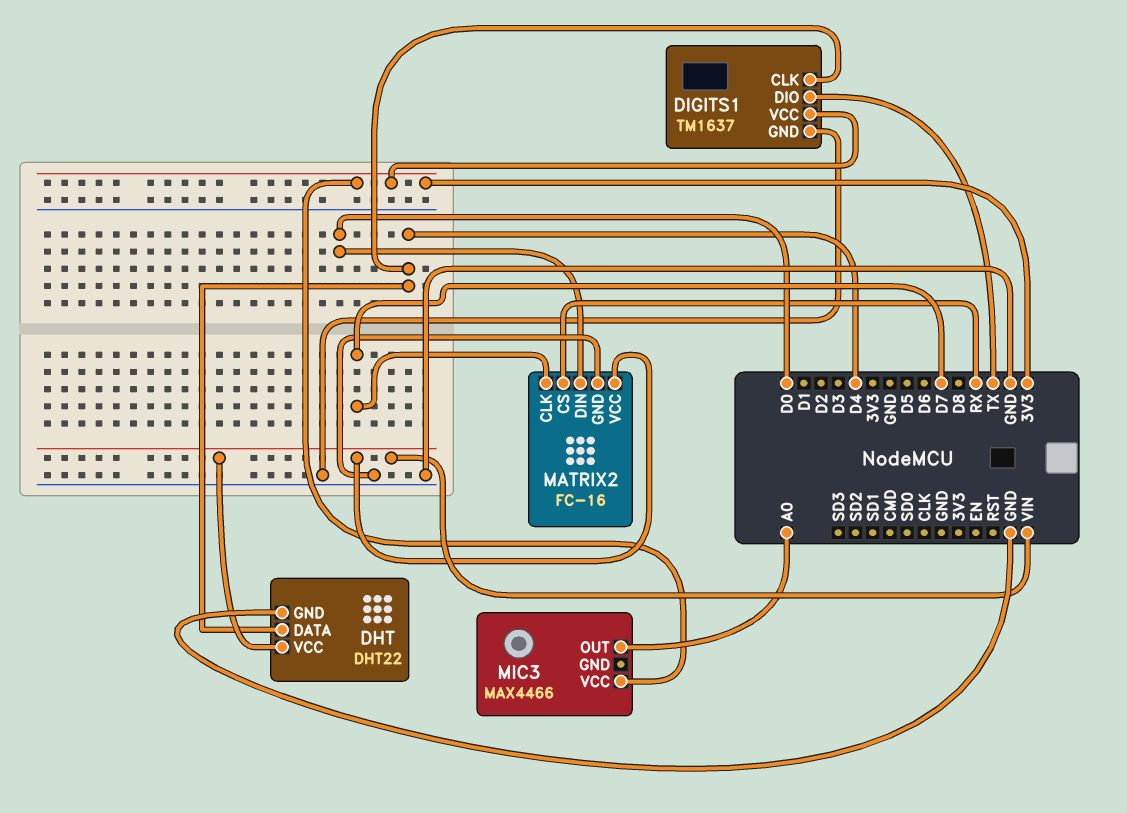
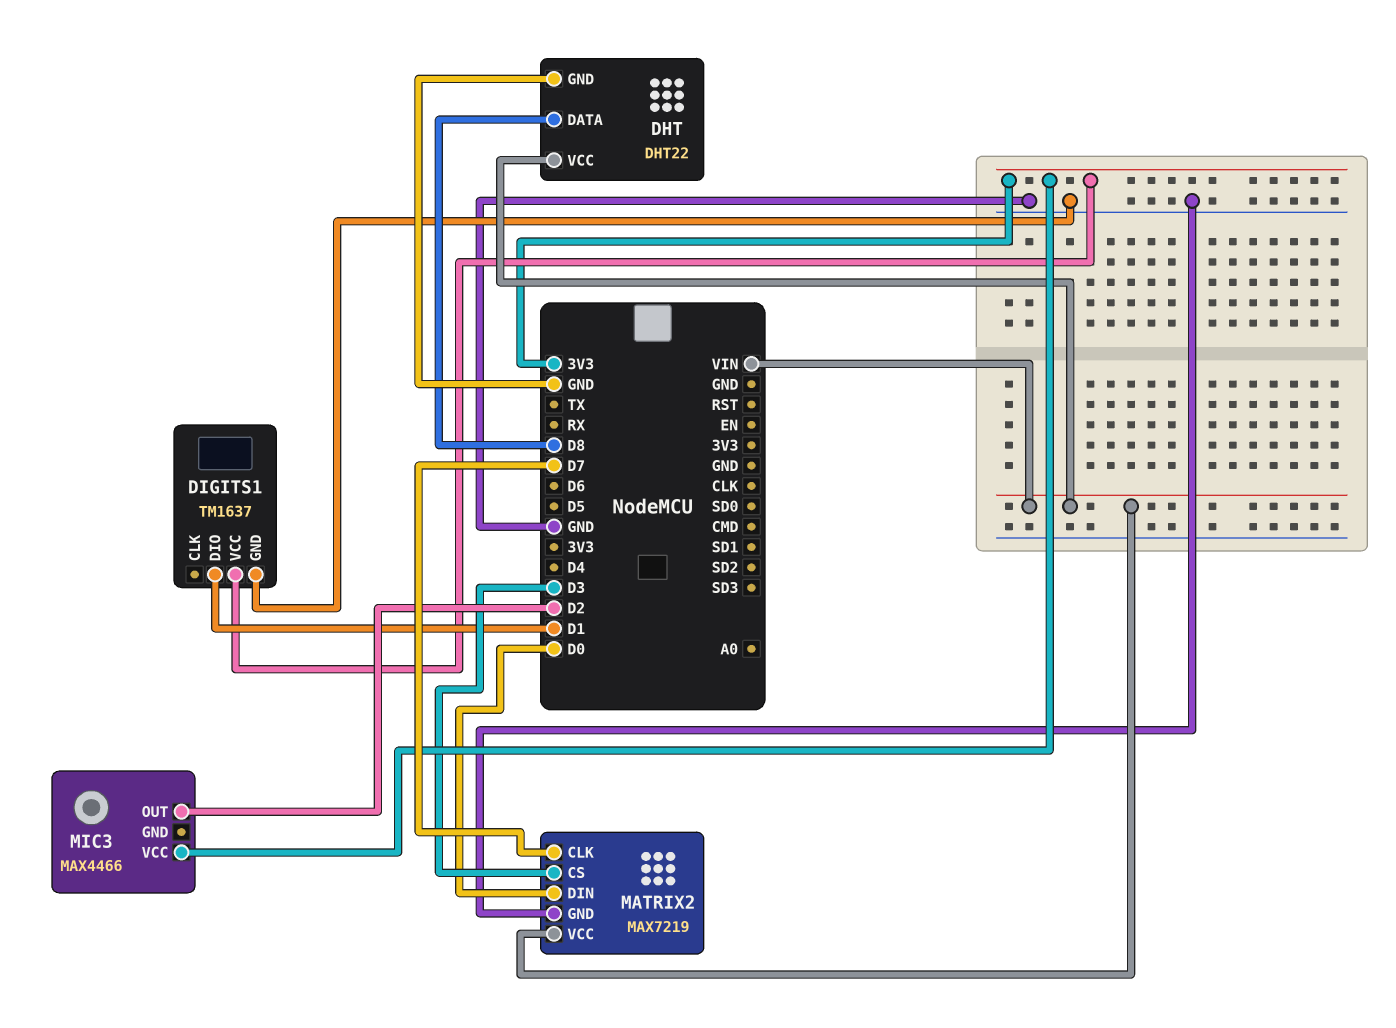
DHT pin DATA: D4 -> D8
DIGITS1 pin CLK: D4 -> none
DIGITS1 pin DIO: TX -> D1
MATRIX2: FC-16 -> MAX7219
MATRIX2 pin CS: RX -> D3
MIC3 pin OUT: A0 -> D2

